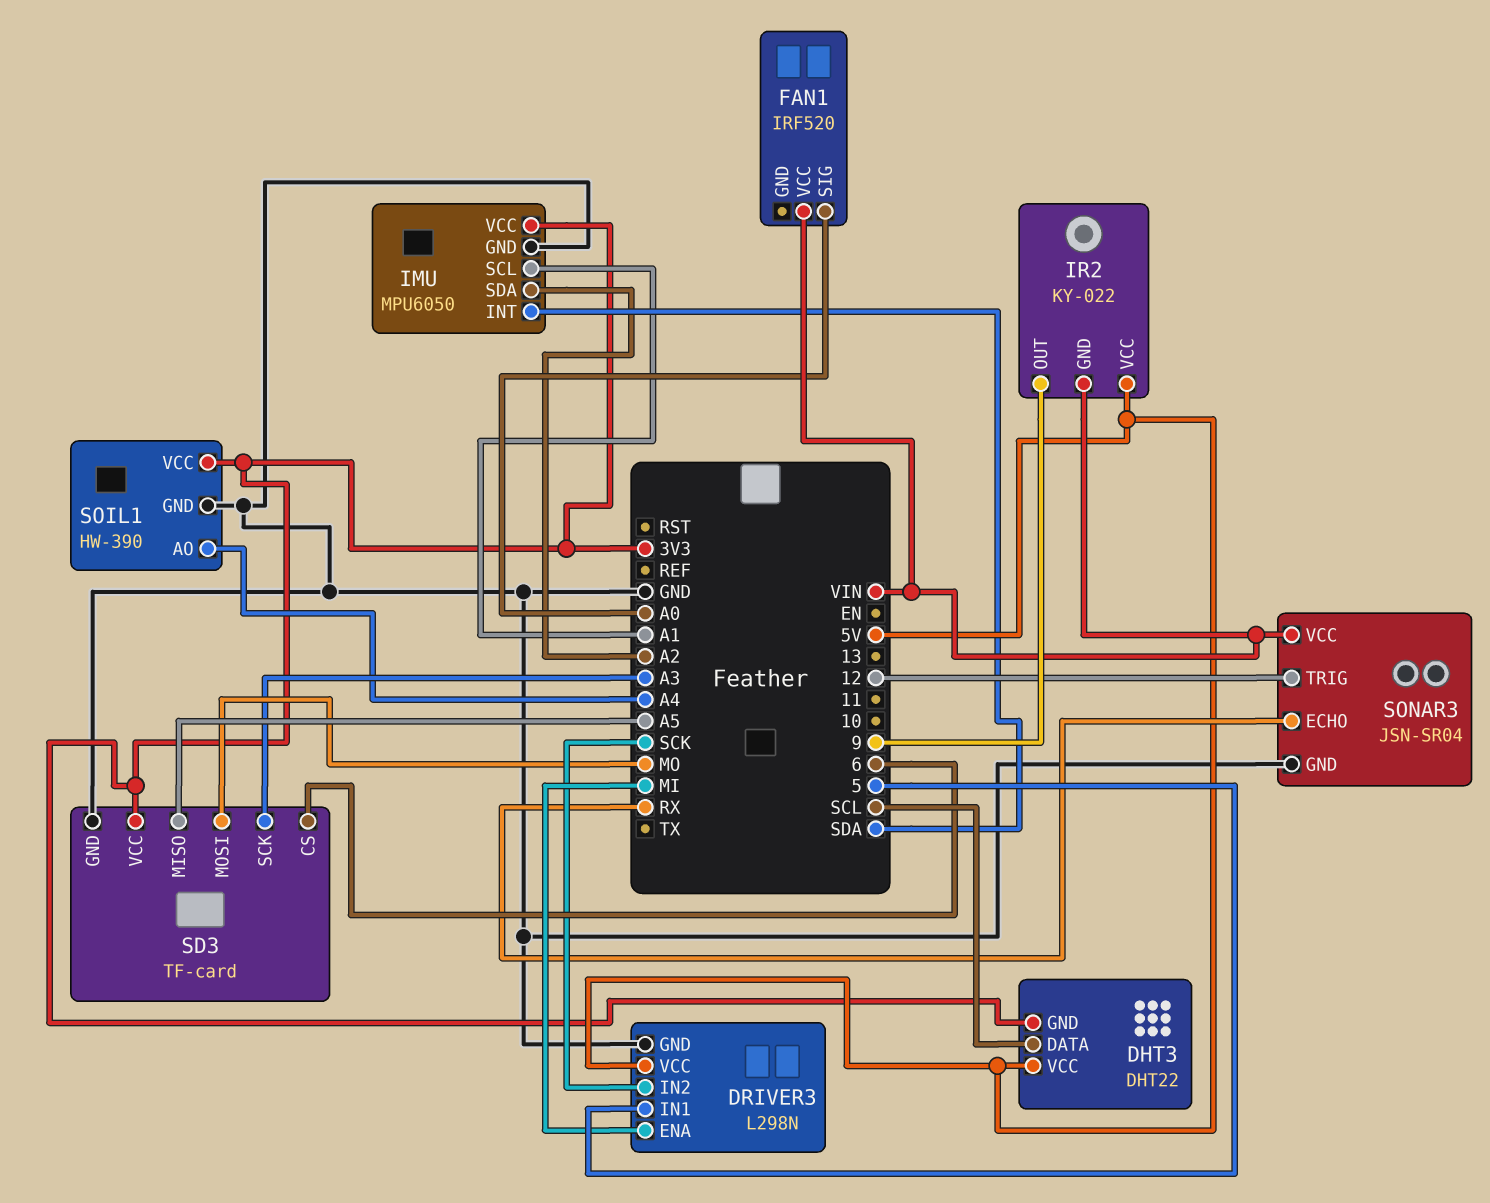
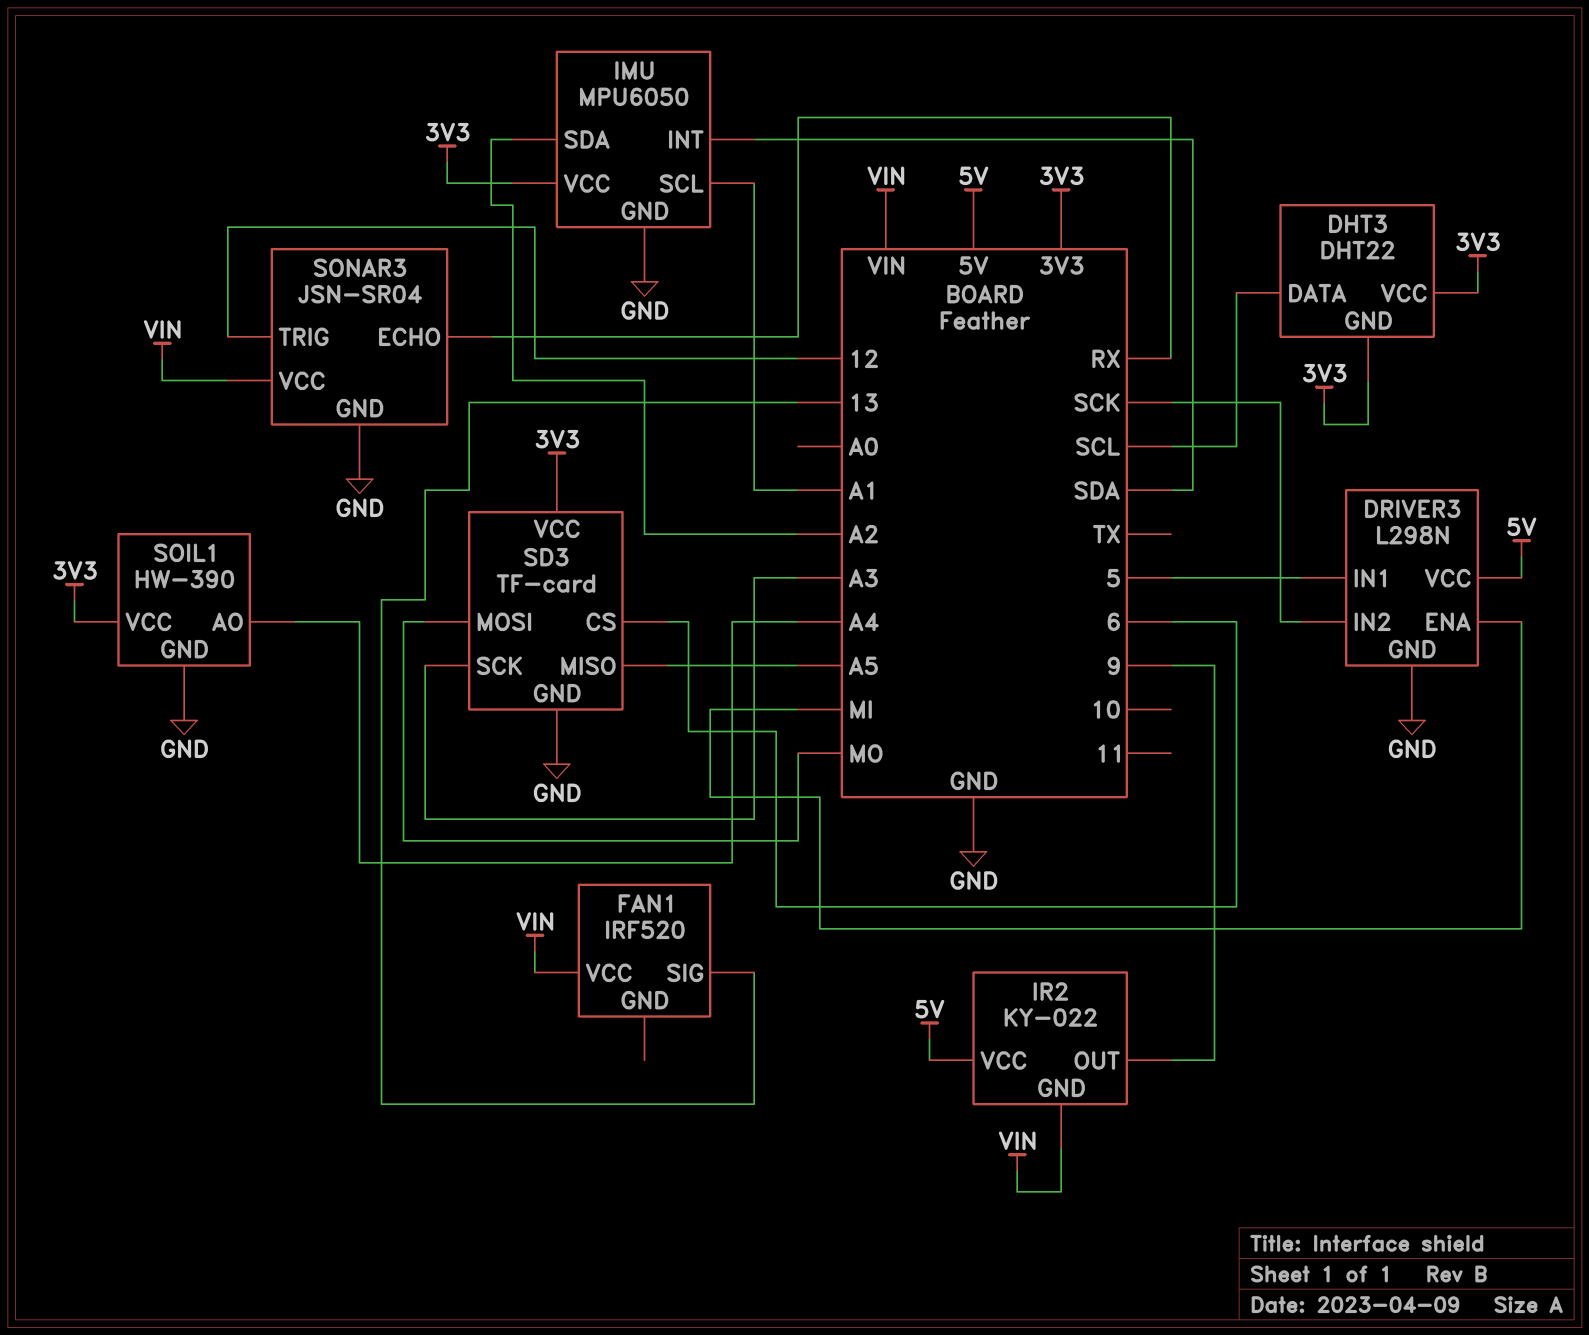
DHT3 pin VCC: 5V -> 3V3
FAN1 pin SIG: A0 -> 13

